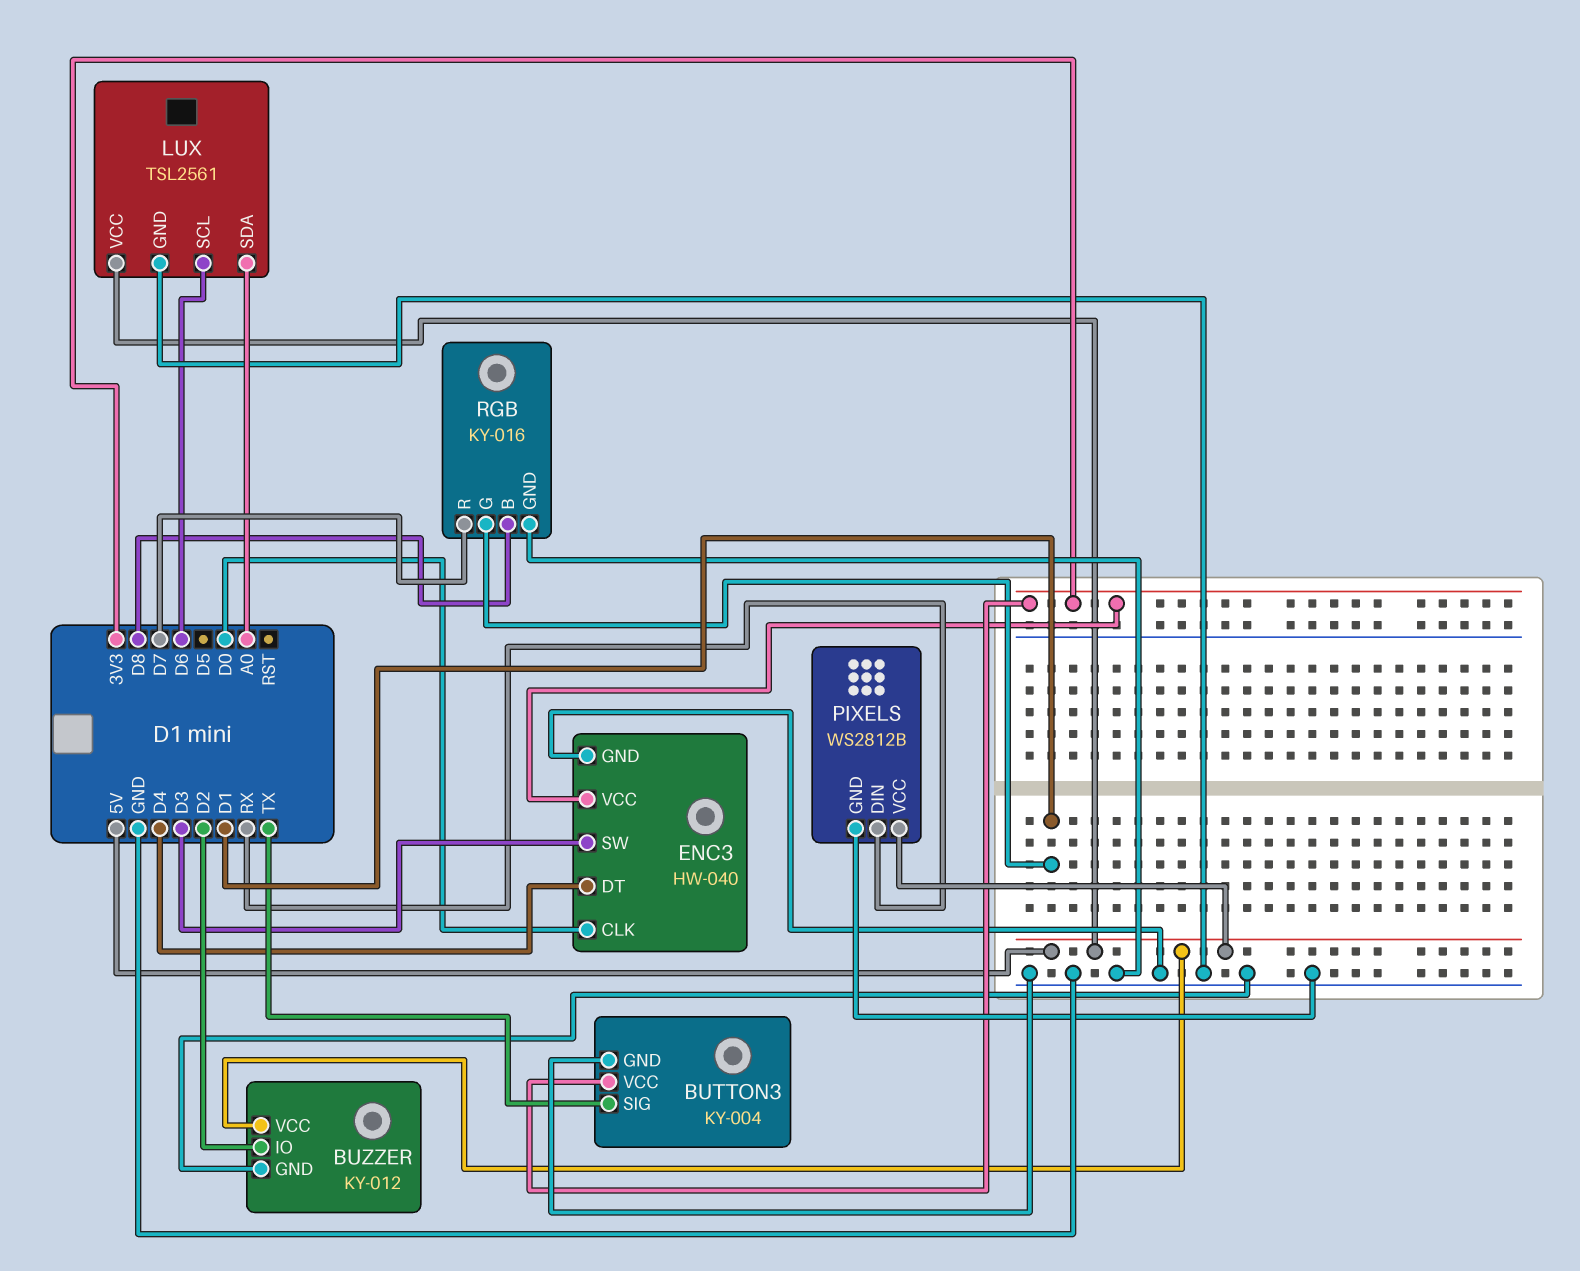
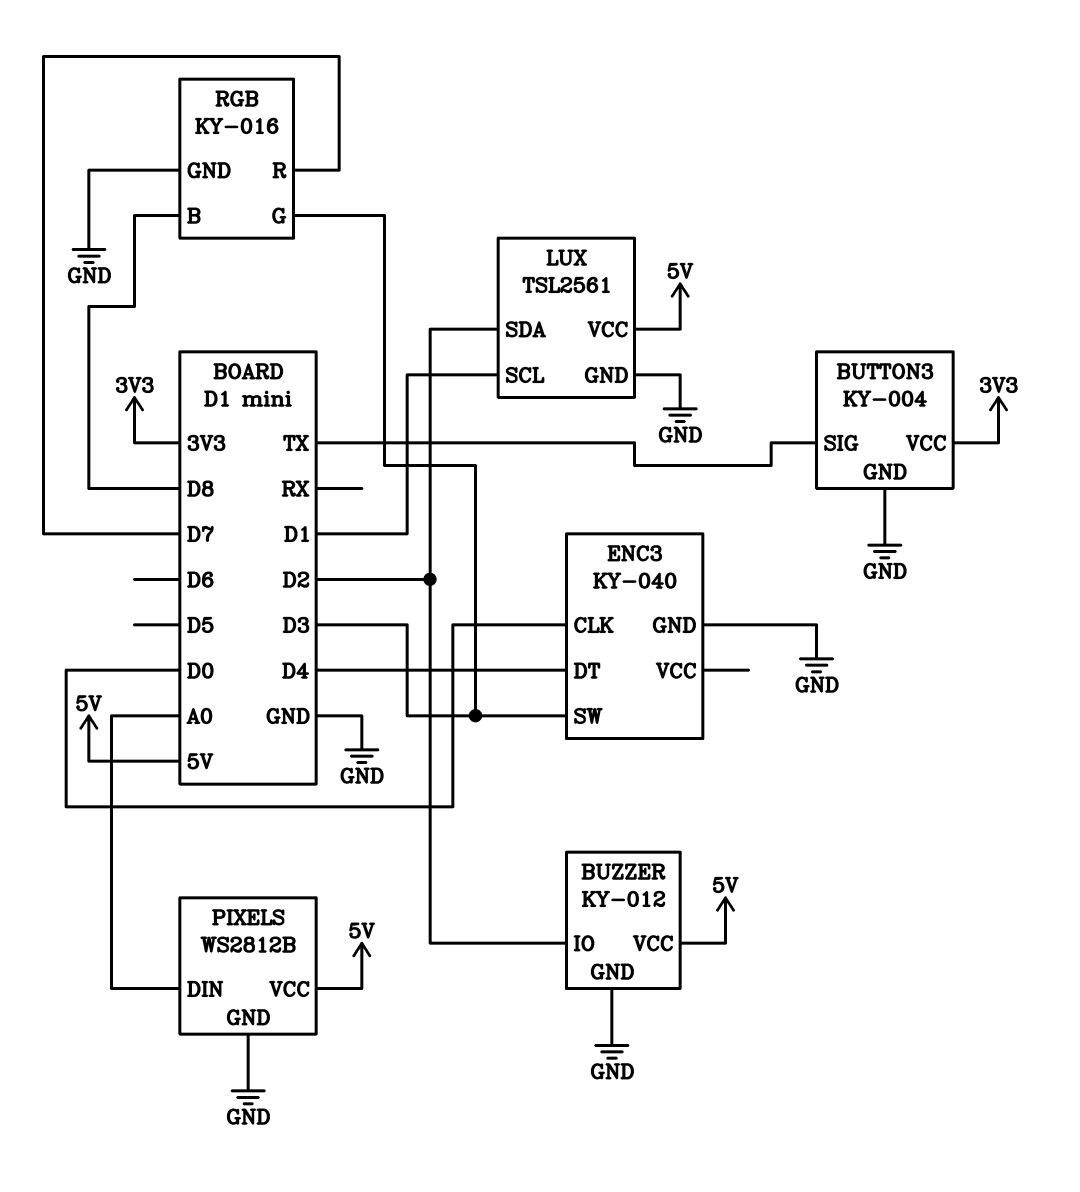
ENC3: HW-040 -> KY-040
ENC3 pin VCC: 3V3 -> none
LUX pin SCL: D6 -> D1
LUX pin SDA: A0 -> D2
PIXELS pin DIN: RX -> A0
RGB pin G: D1 -> D3

